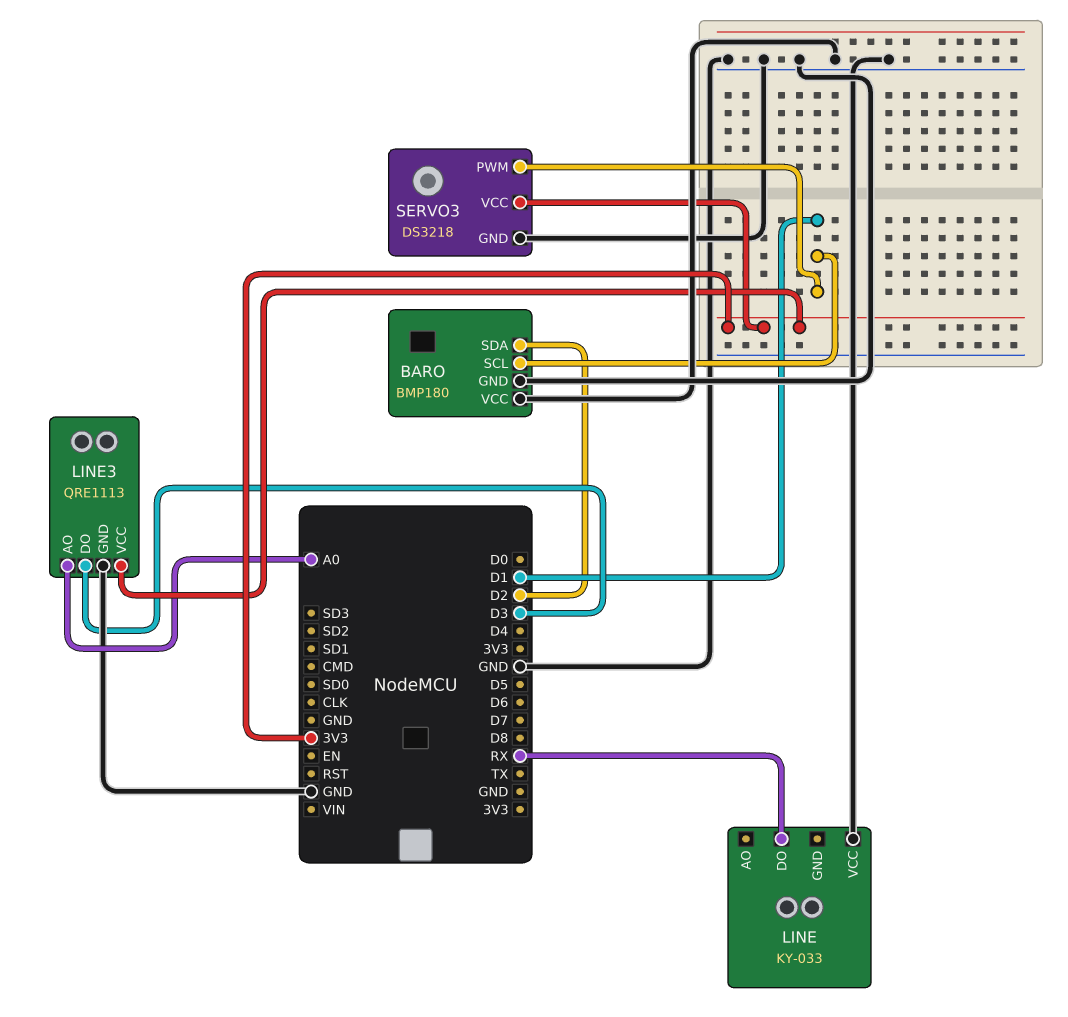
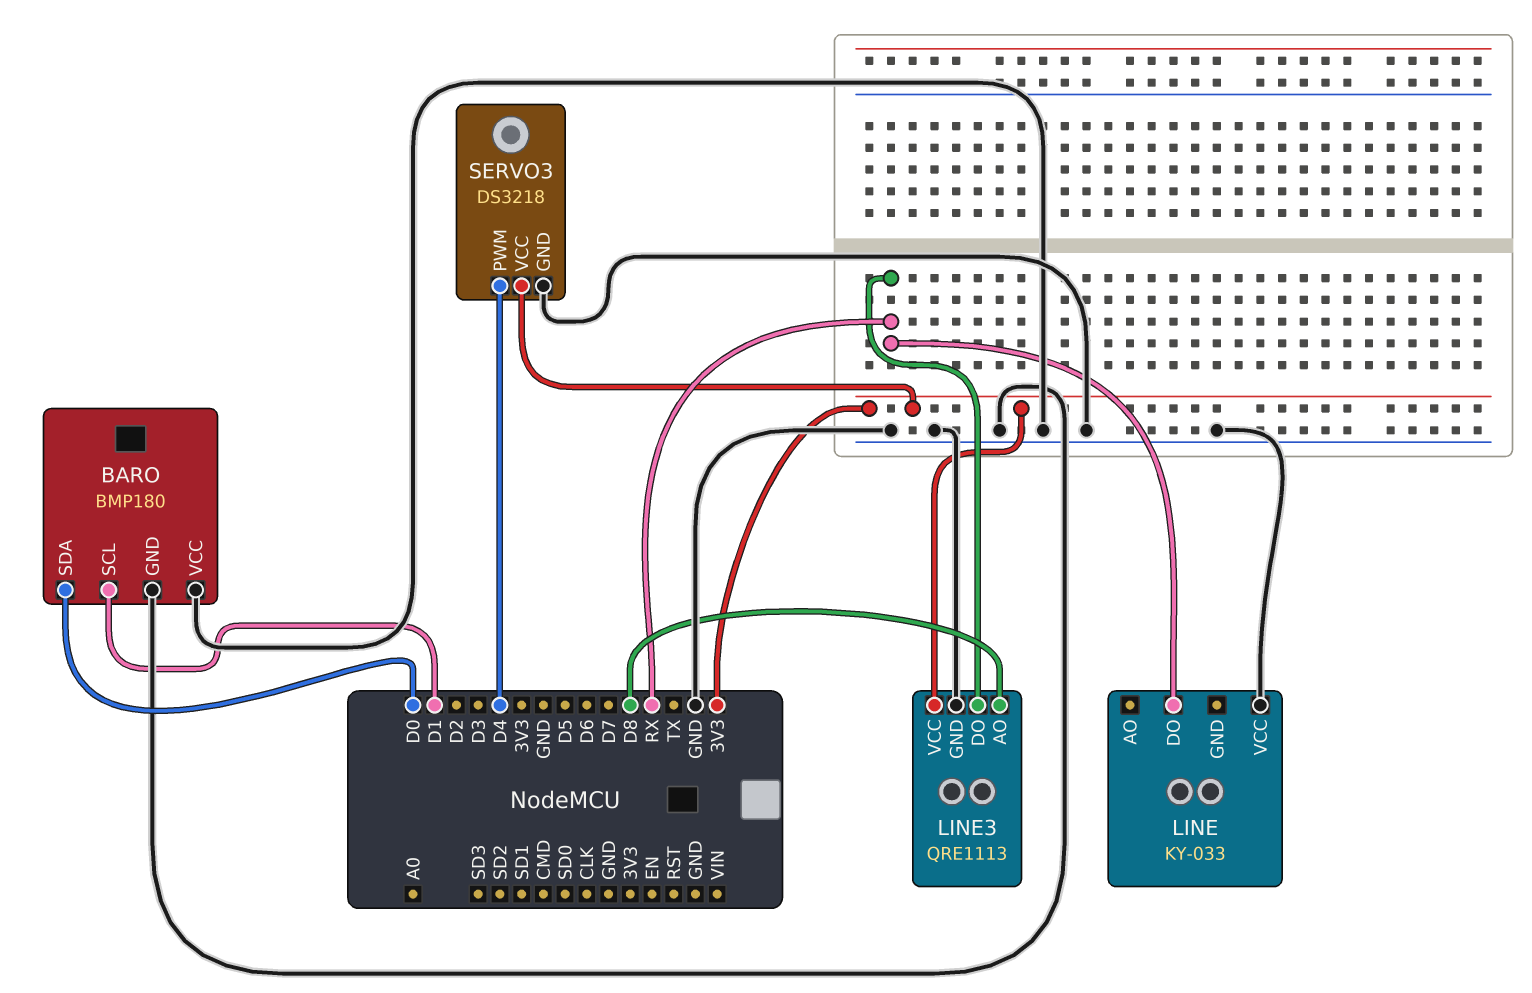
BARO pin SDA: D2 -> D0
LINE3 pin AO: A0 -> D8
LINE3 pin DO: D3 -> RX
SERVO3 pin PWM: D1 -> D4

